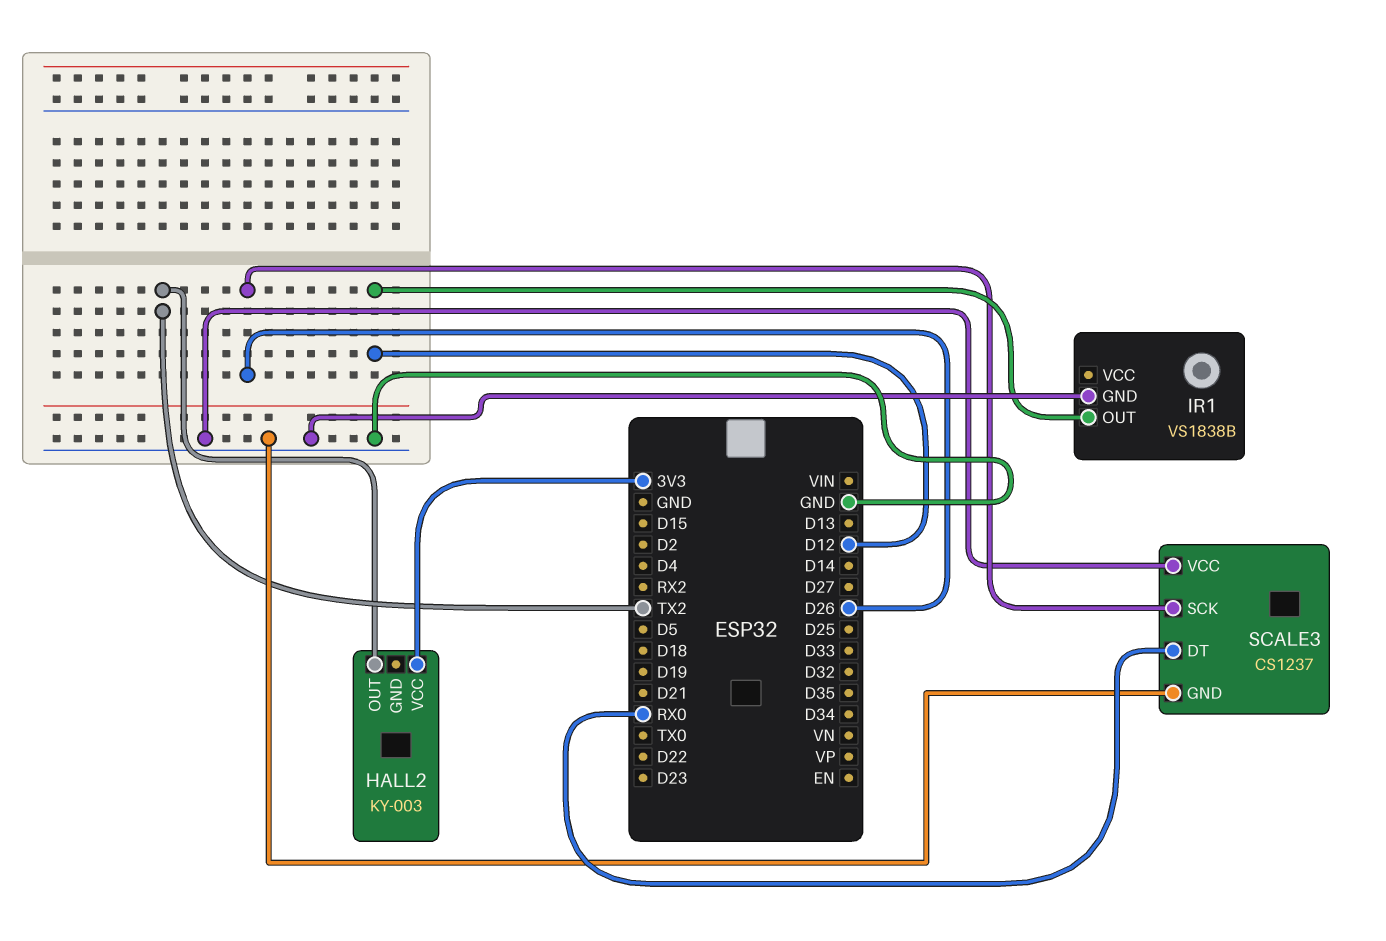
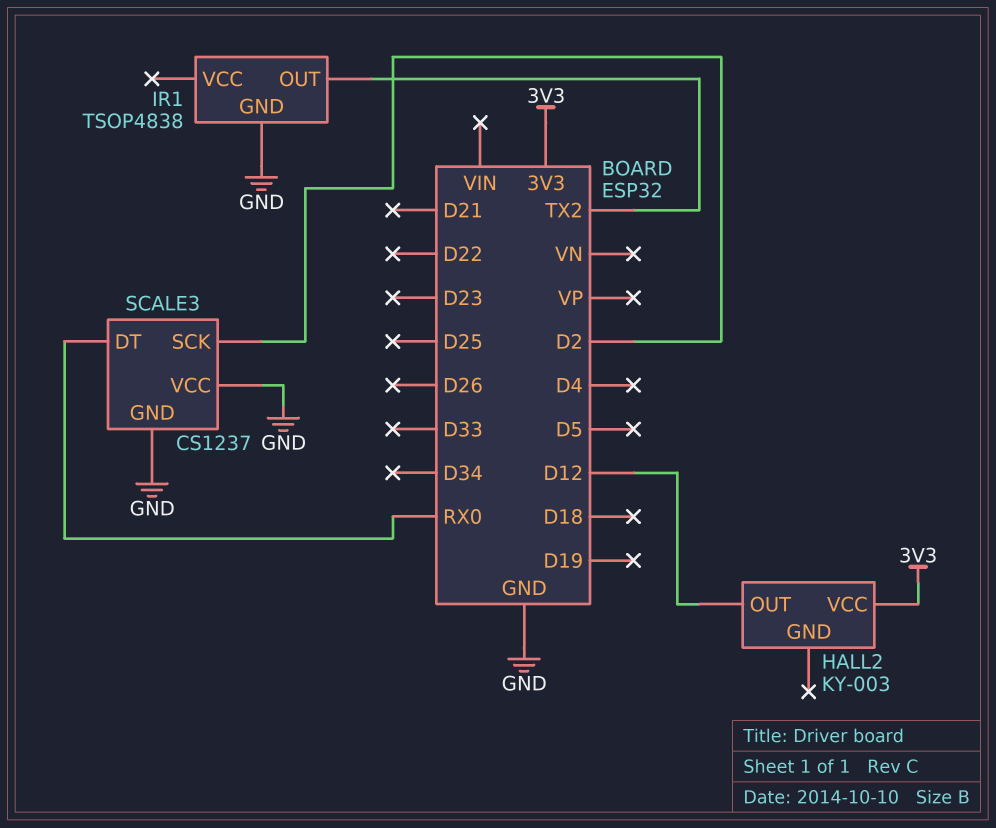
HALL2 pin OUT: TX2 -> D12
IR1: VS1838B -> TSOP4838
IR1 pin OUT: D12 -> TX2
SCALE3 pin SCK: D26 -> D2

